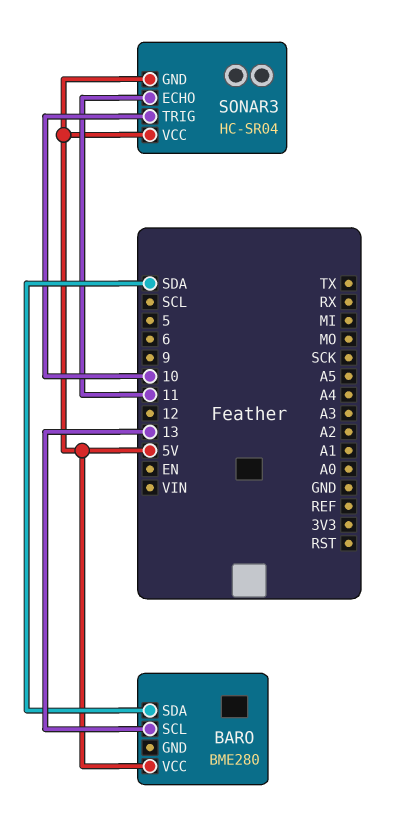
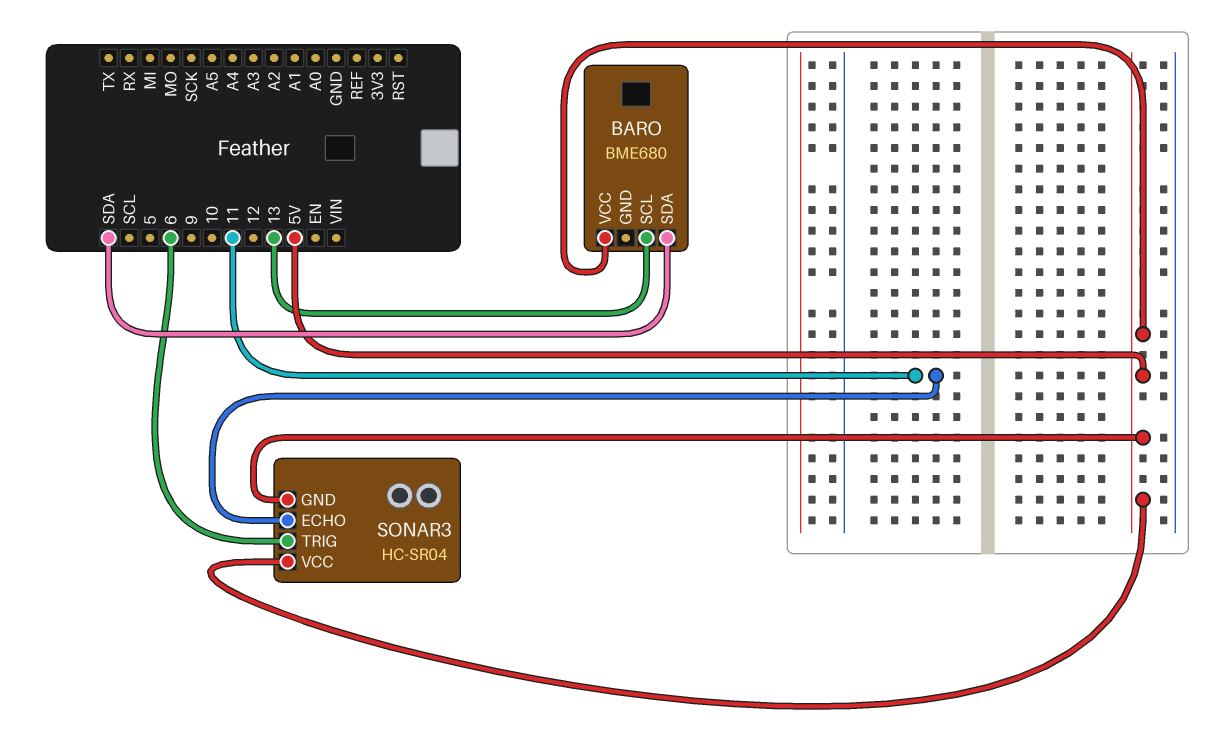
BARO: BME280 -> BME680
SONAR3 pin TRIG: 10 -> 6

